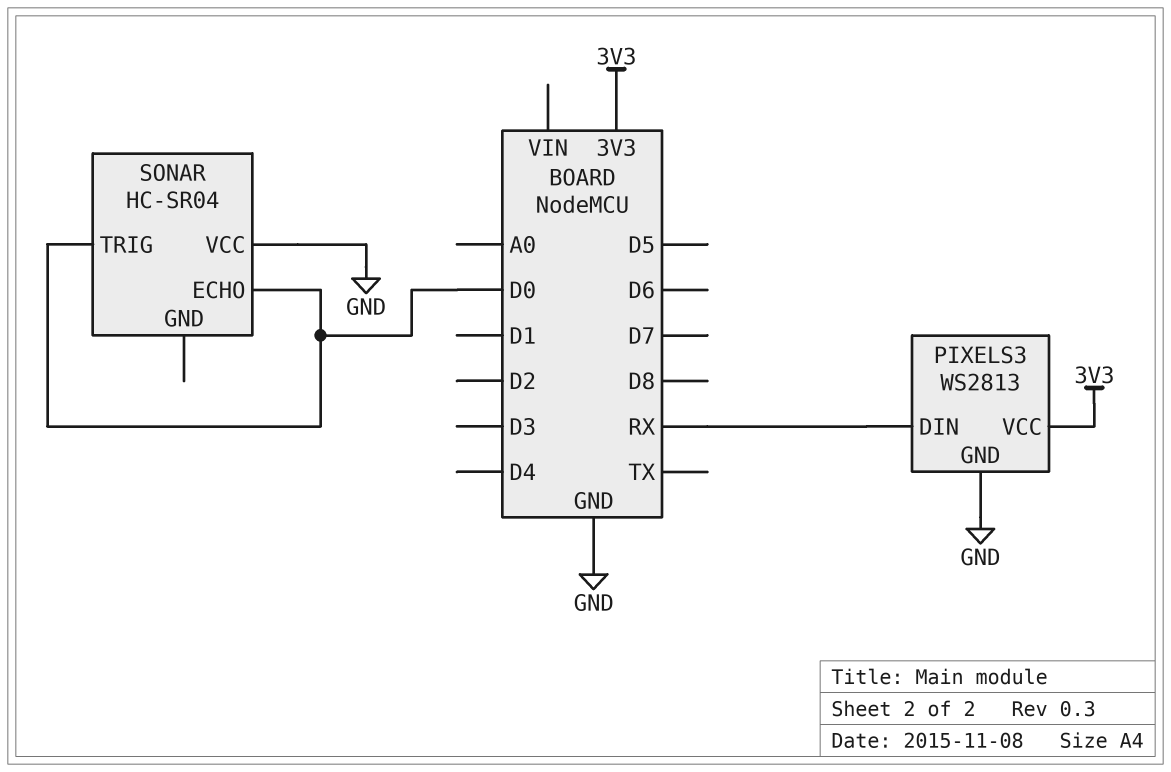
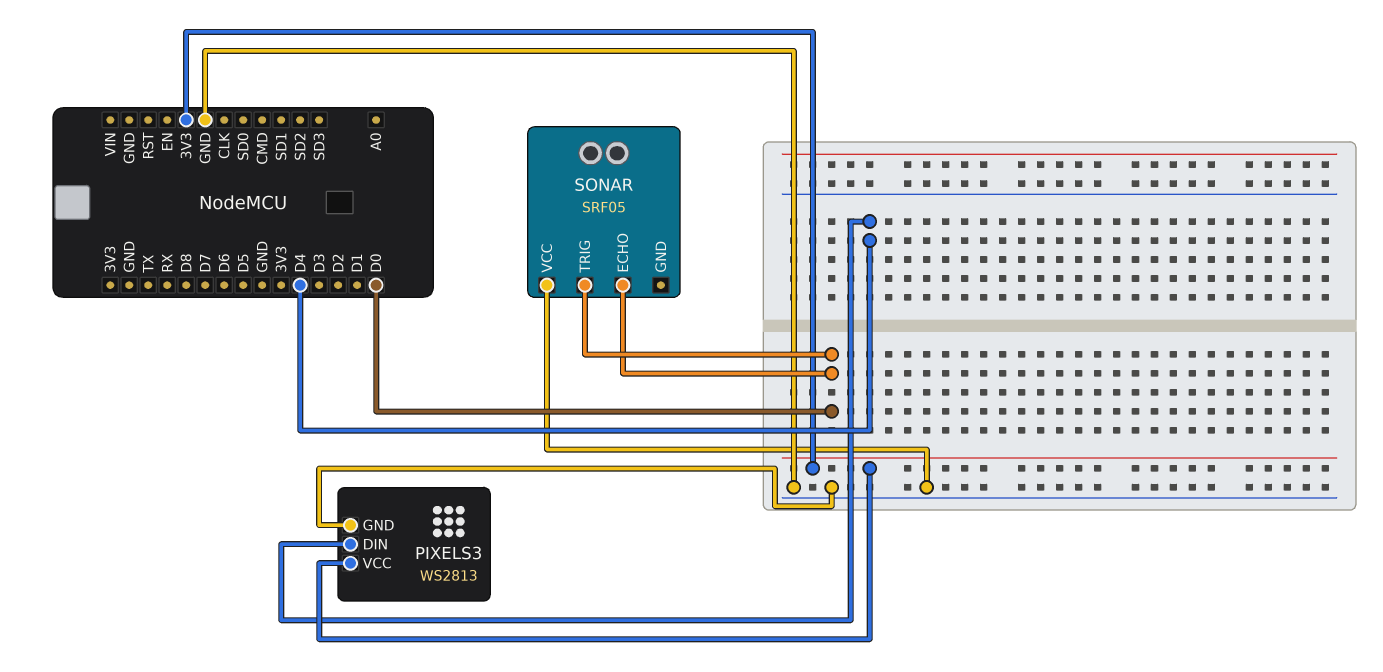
PIXELS3 pin DIN: RX -> D4
SONAR: HC-SR04 -> SRF05

